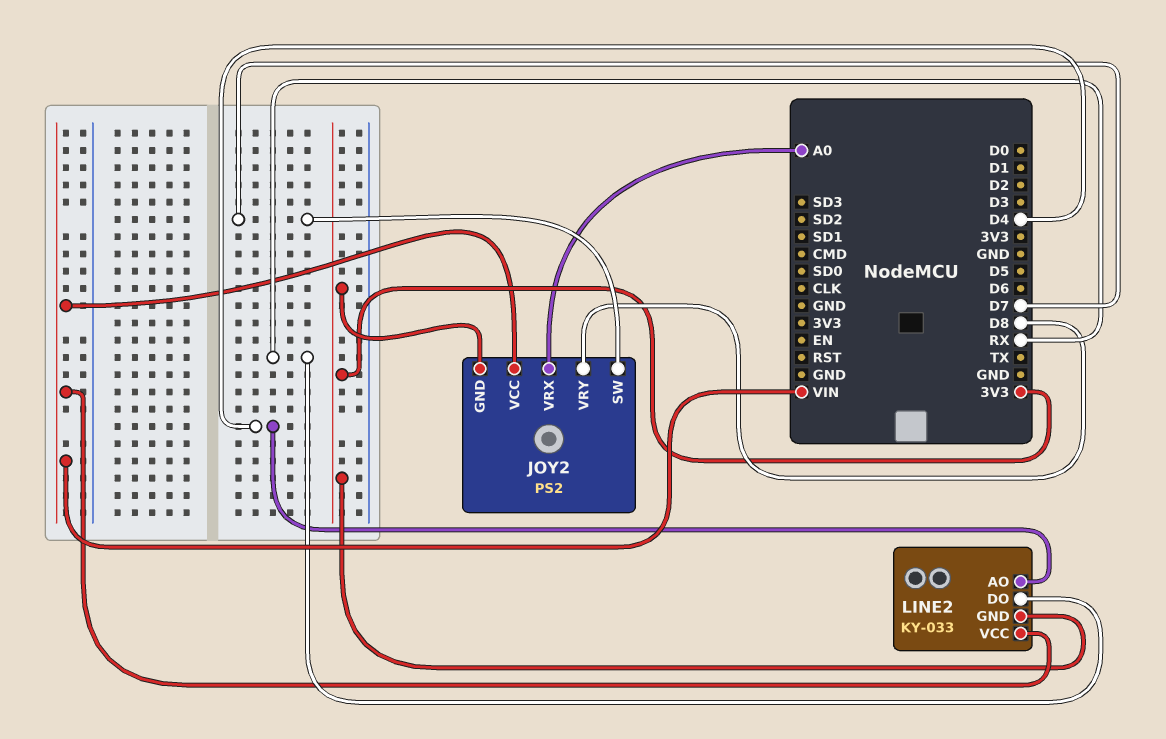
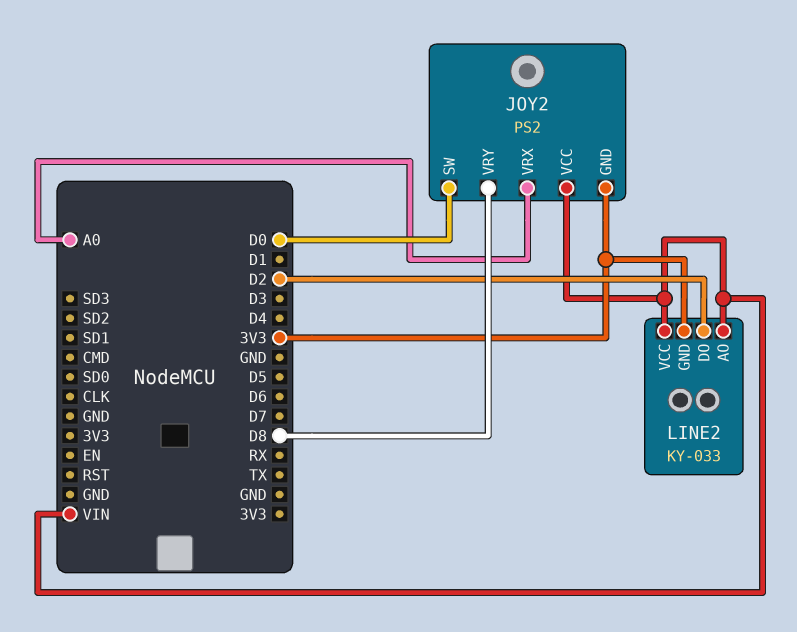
JOY2 pin SW: D7 -> D0
LINE2 pin AO: D4 -> VIN
LINE2 pin DO: RX -> D2

